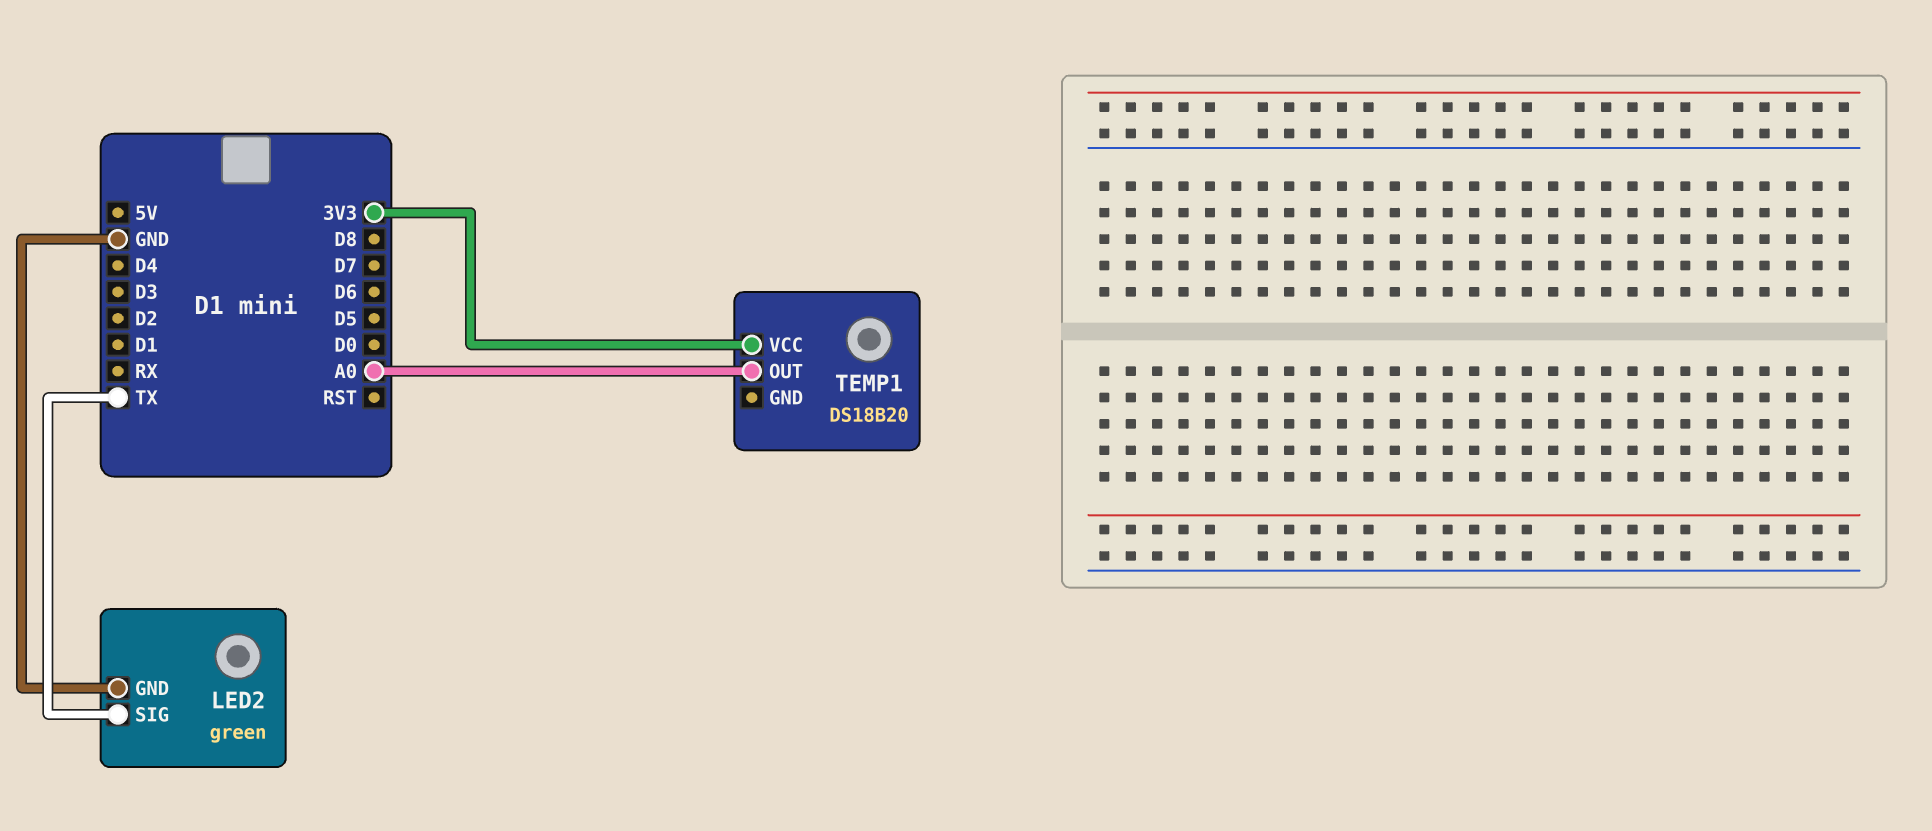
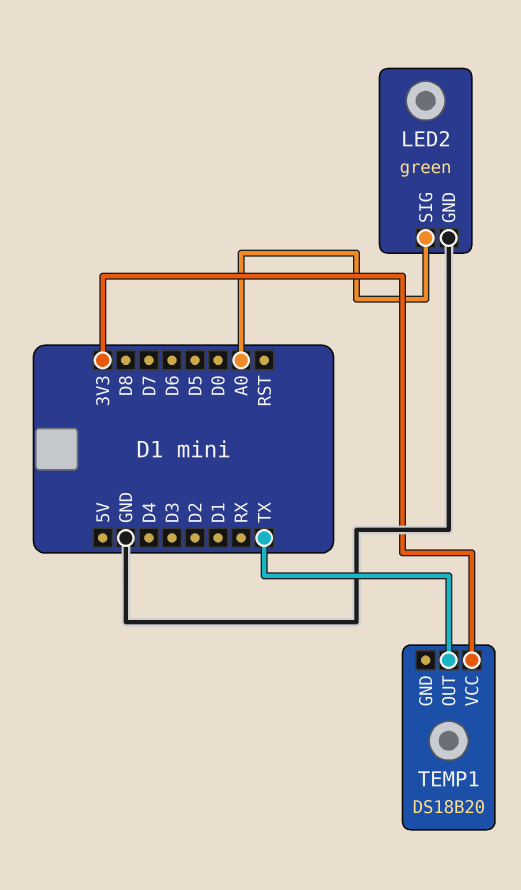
LED2 pin SIG: TX -> A0
TEMP1 pin OUT: A0 -> TX

